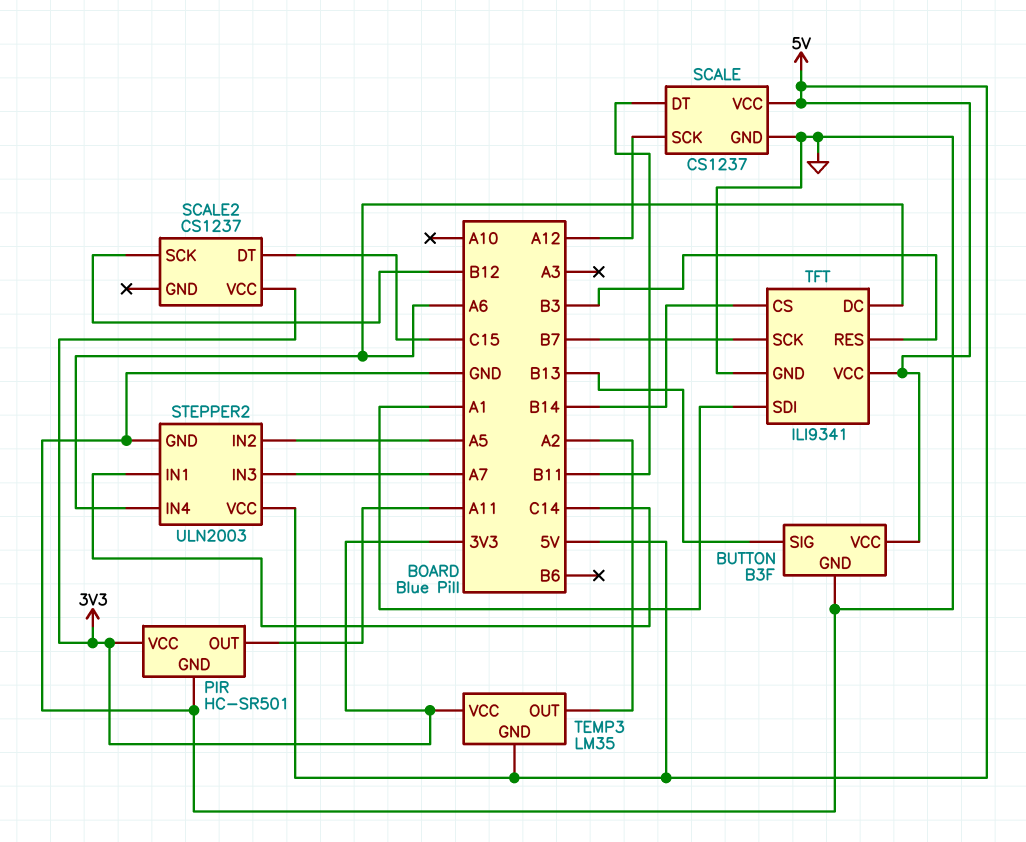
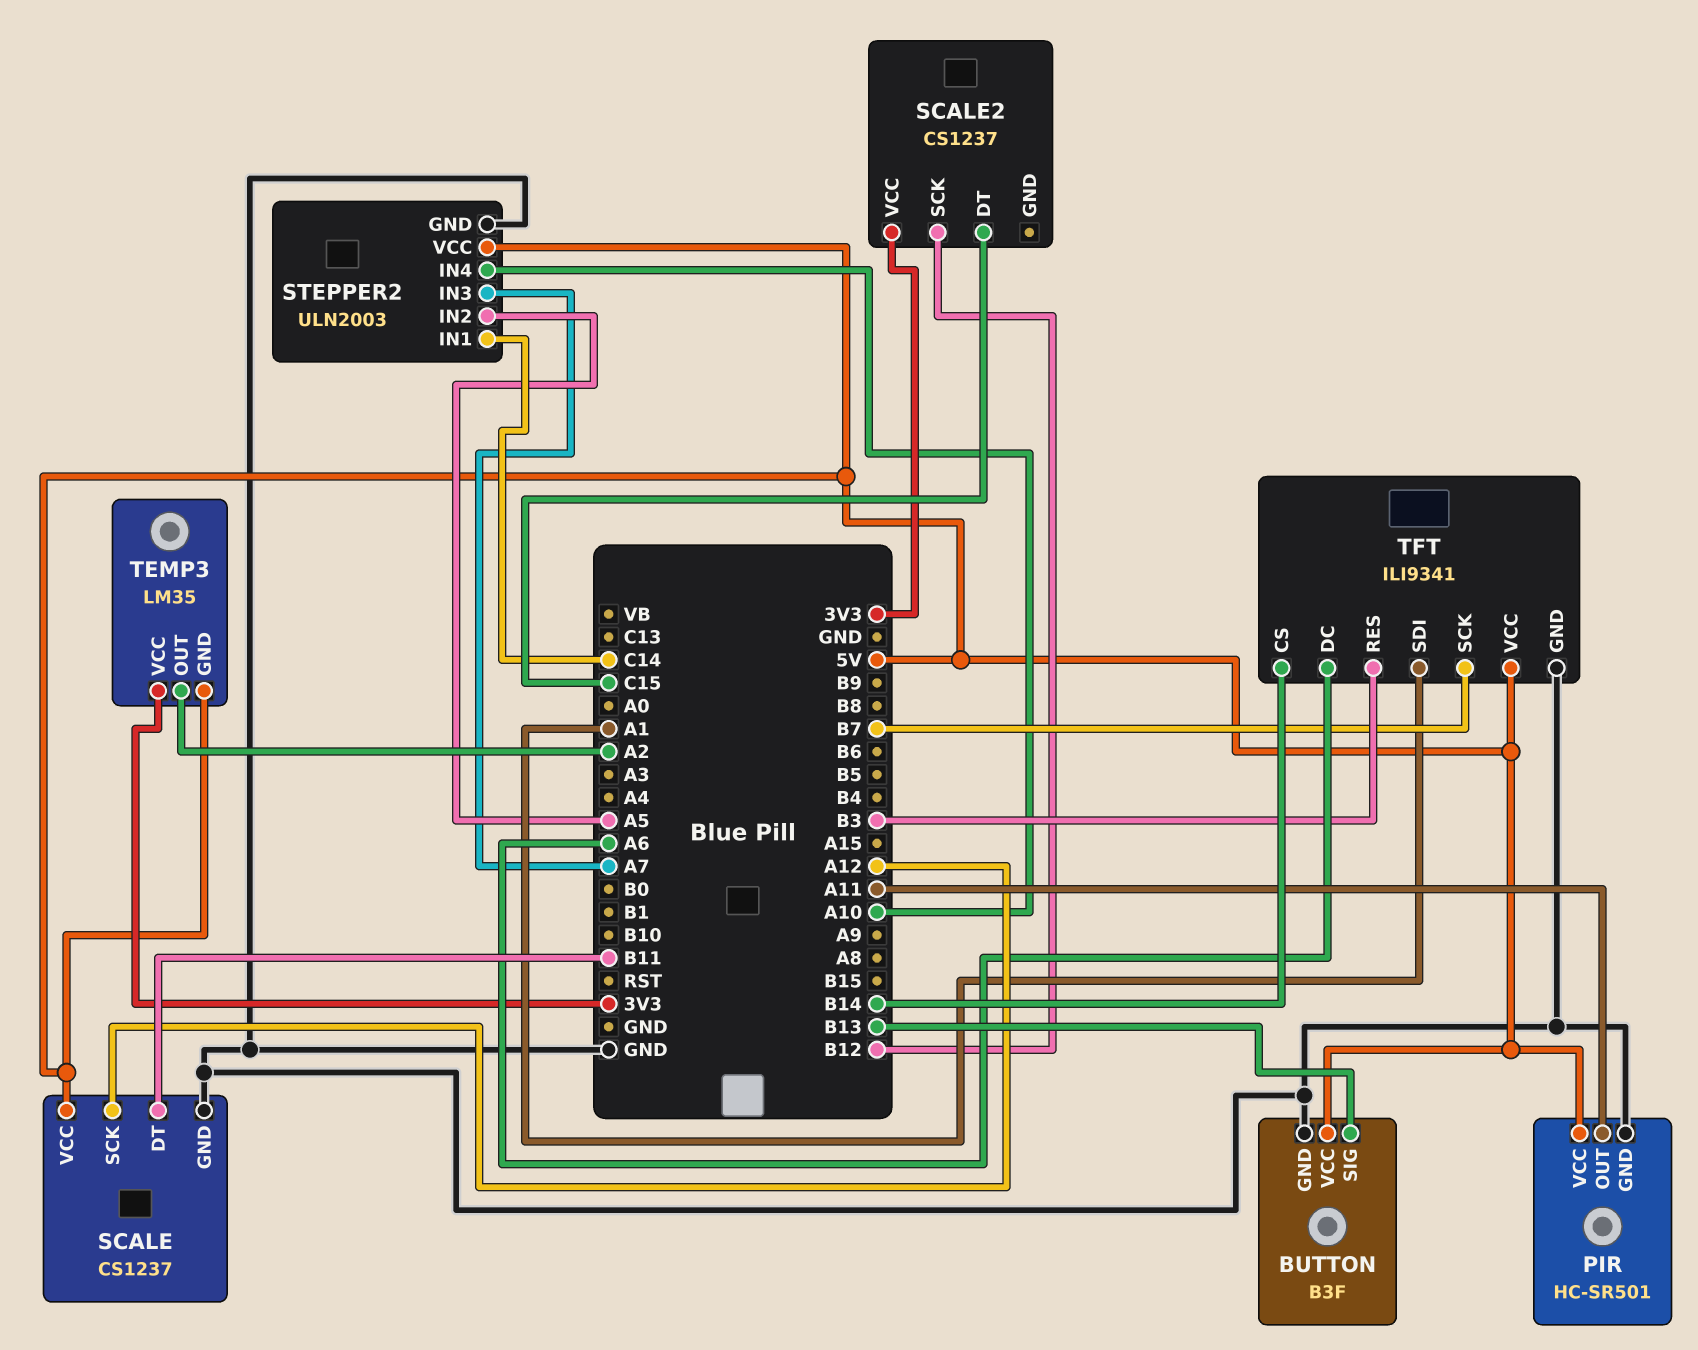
PIR pin VCC: 3V3 -> 5V
STEPPER2 pin IN4: A6 -> A10

